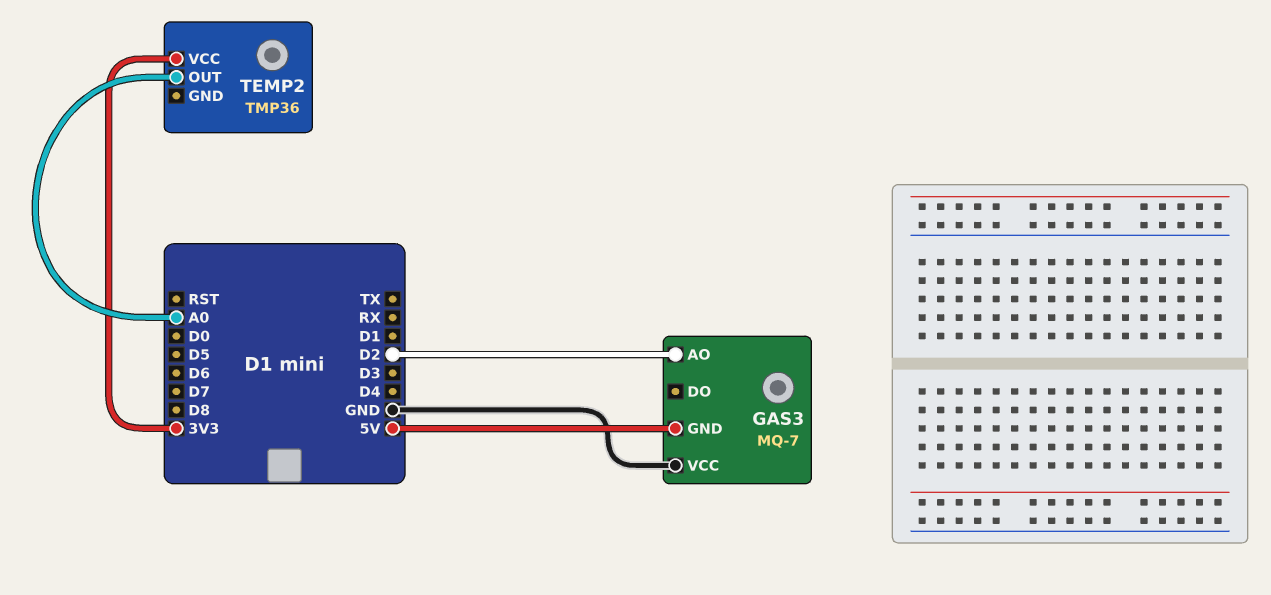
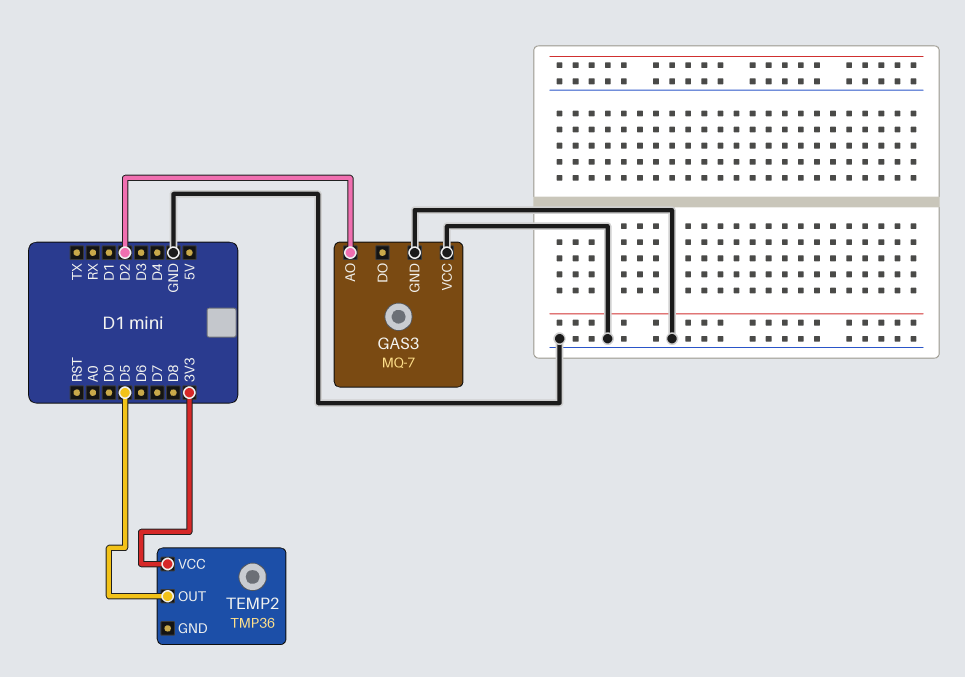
GAS3 pin GND: 5V -> GND
TEMP2 pin OUT: A0 -> D5

